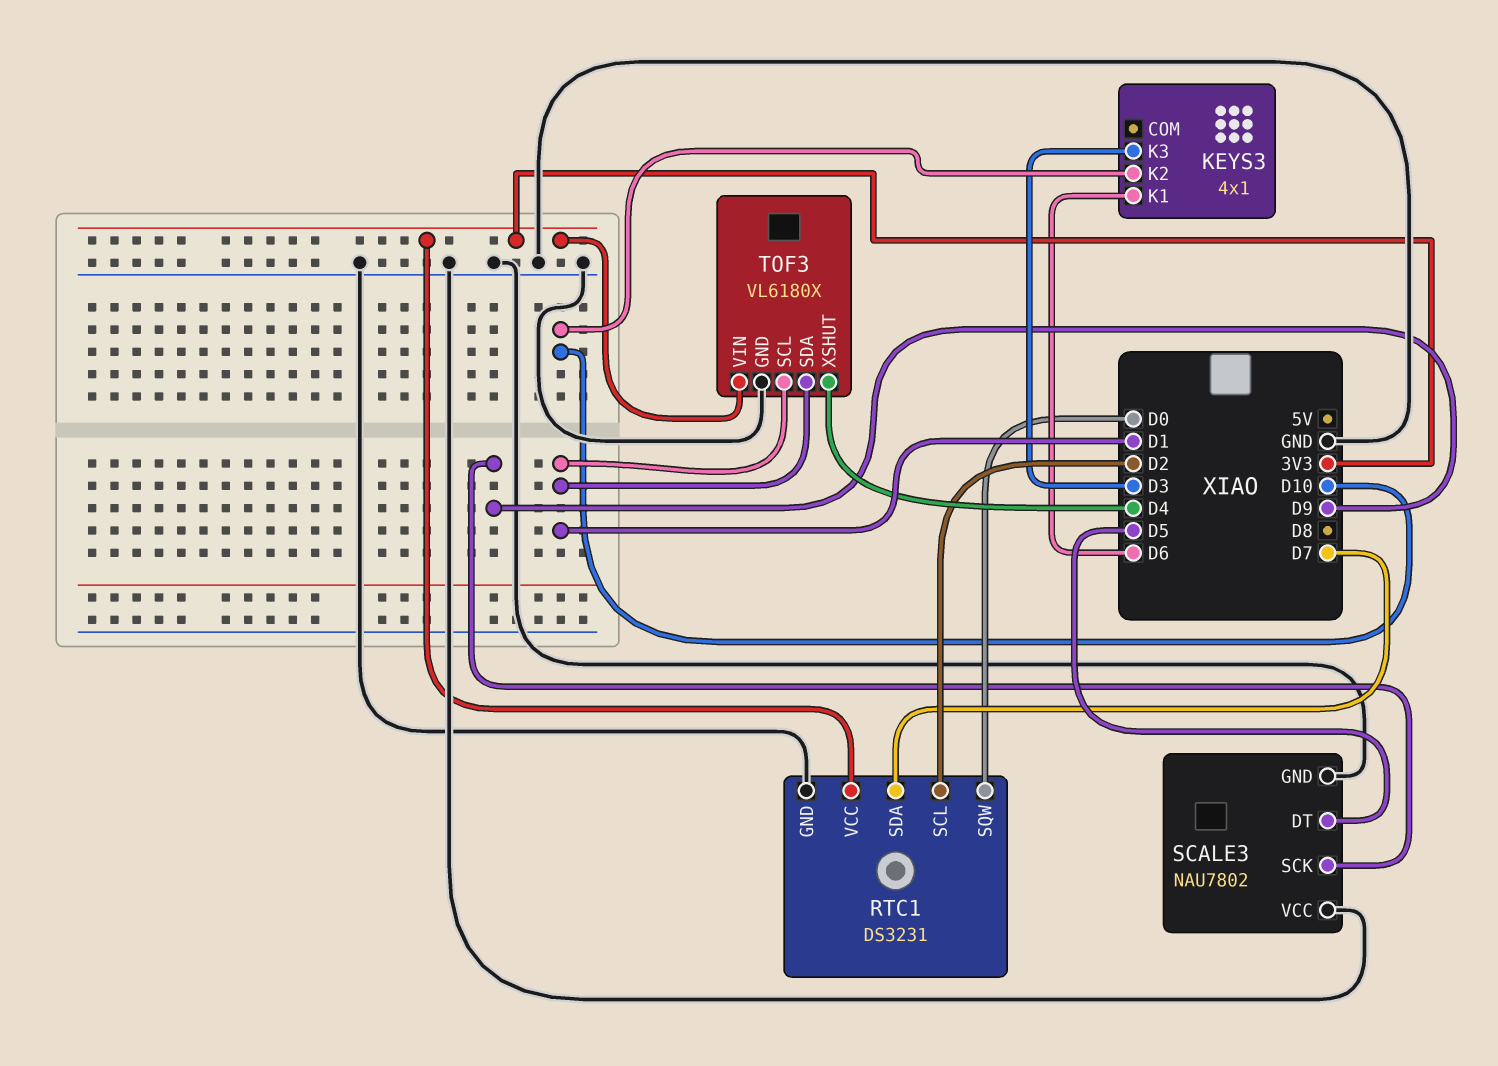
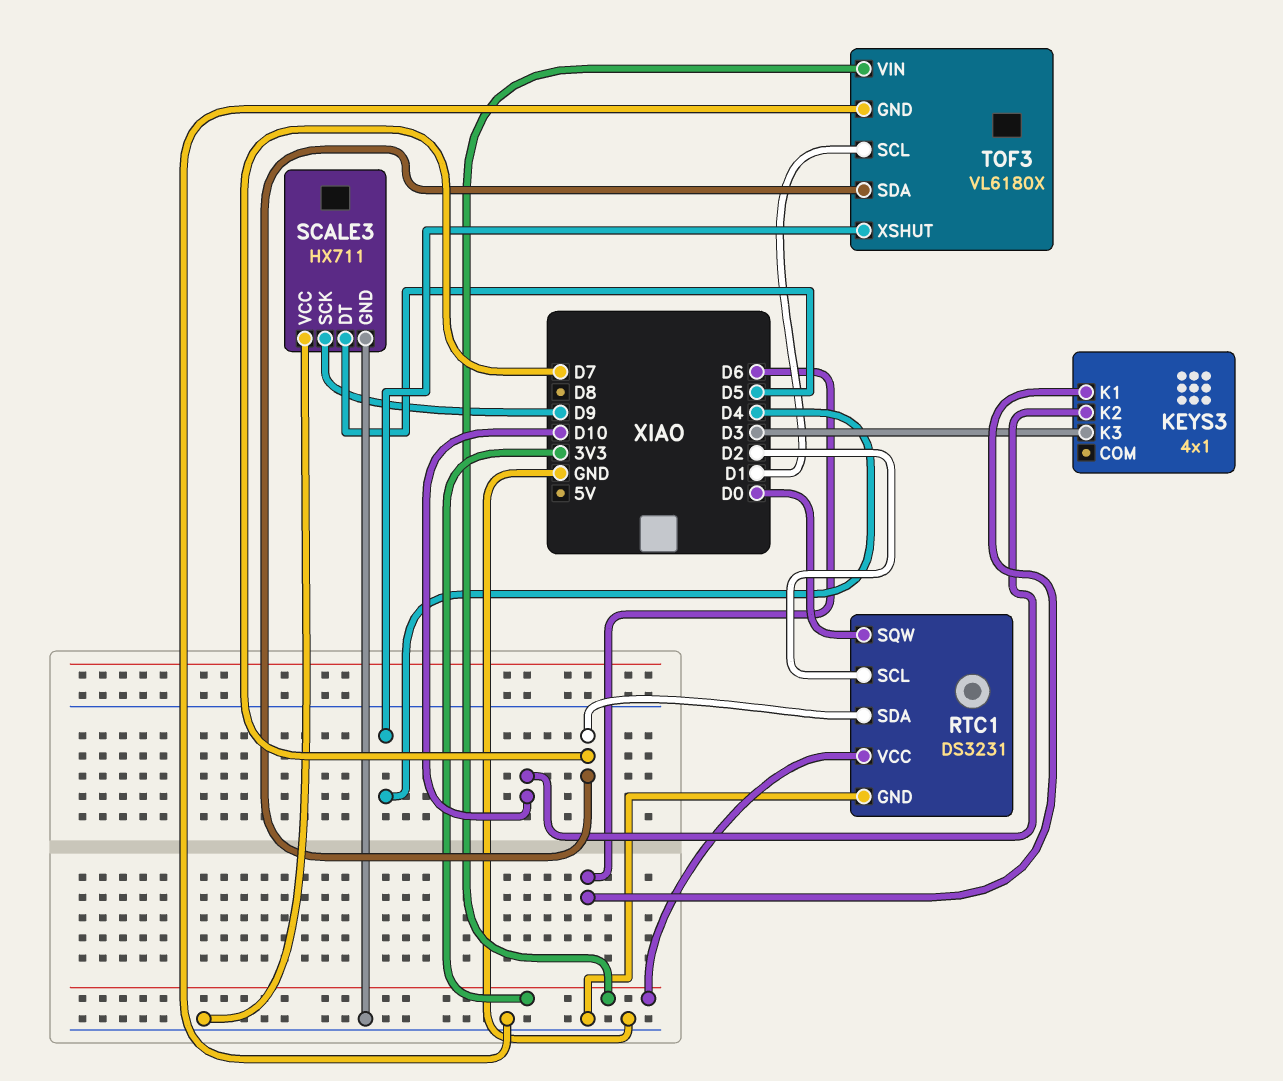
SCALE3: NAU7802 -> HX711
TOF3 pin SDA: D1 -> D7

